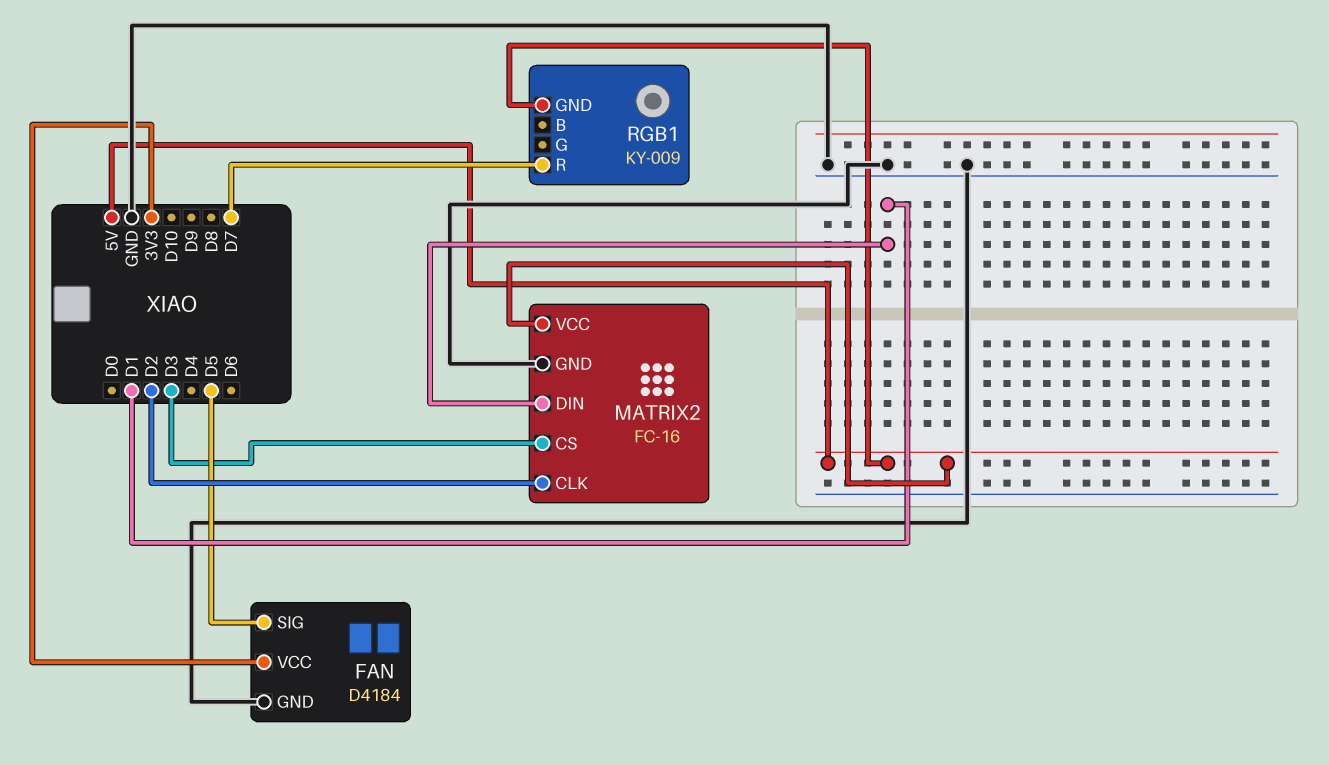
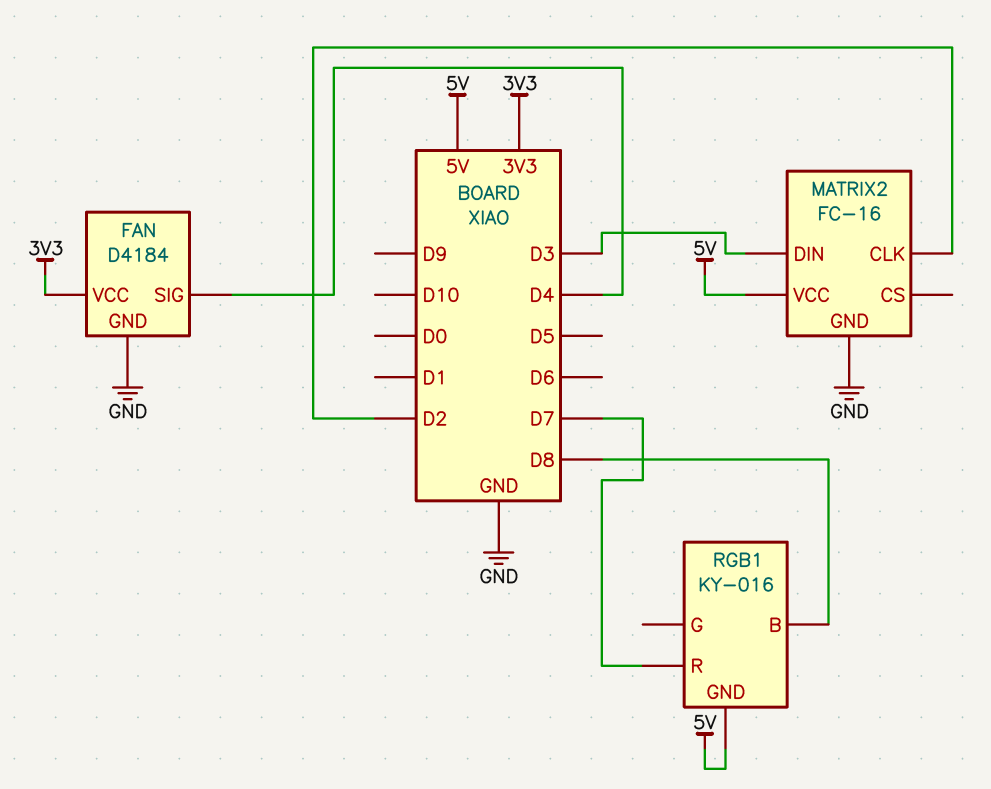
FAN pin SIG: D5 -> D4
MATRIX2 pin CS: D3 -> none
MATRIX2 pin DIN: D1 -> D3
RGB1: KY-009 -> KY-016
RGB1 pin B: none -> D8

